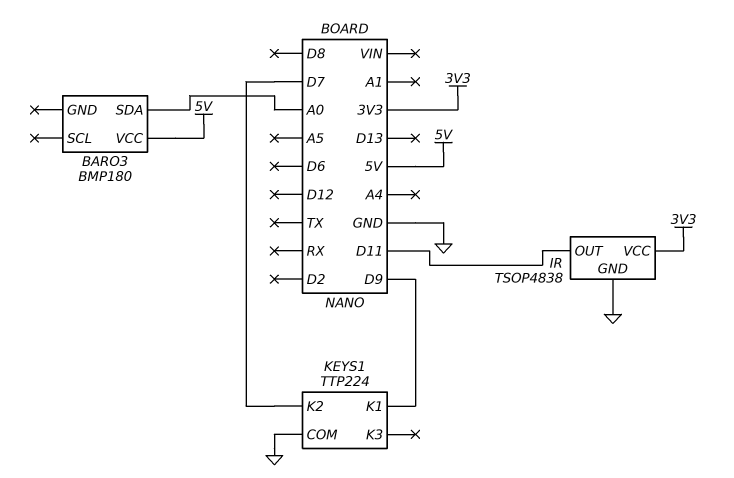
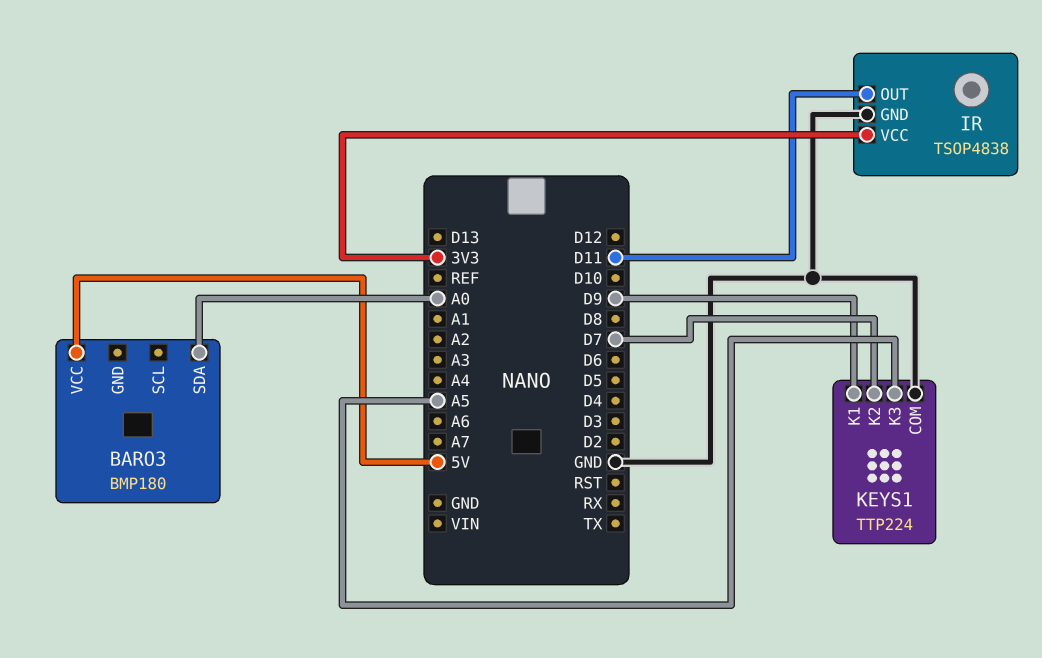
KEYS1 pin K3: none -> A5

